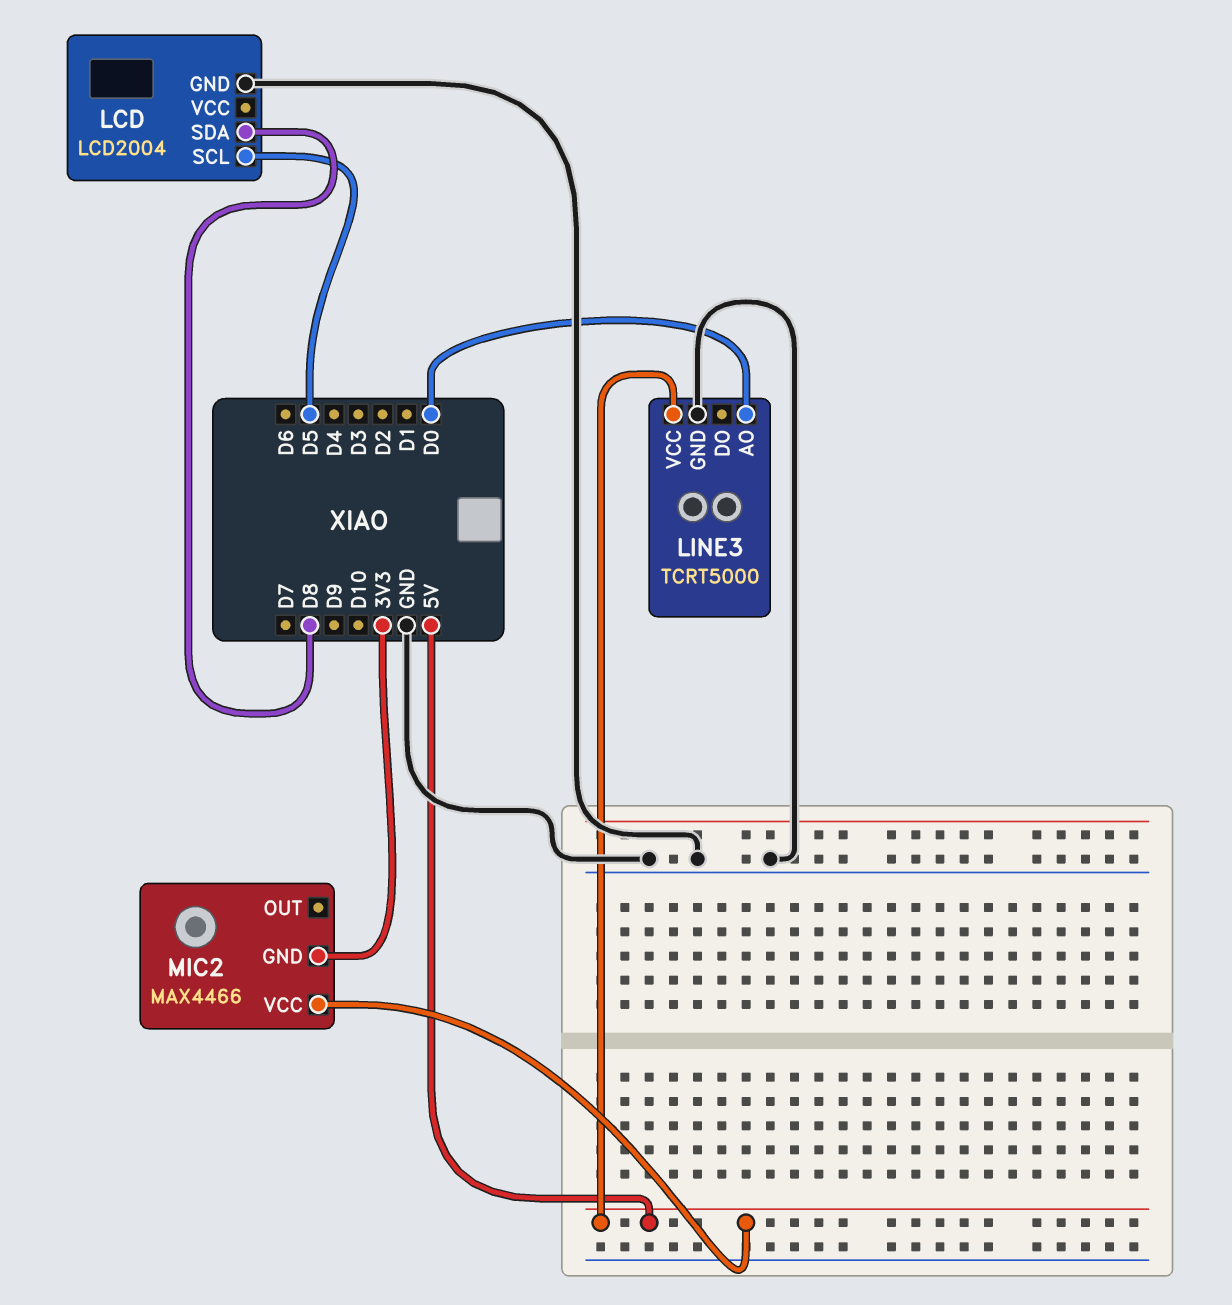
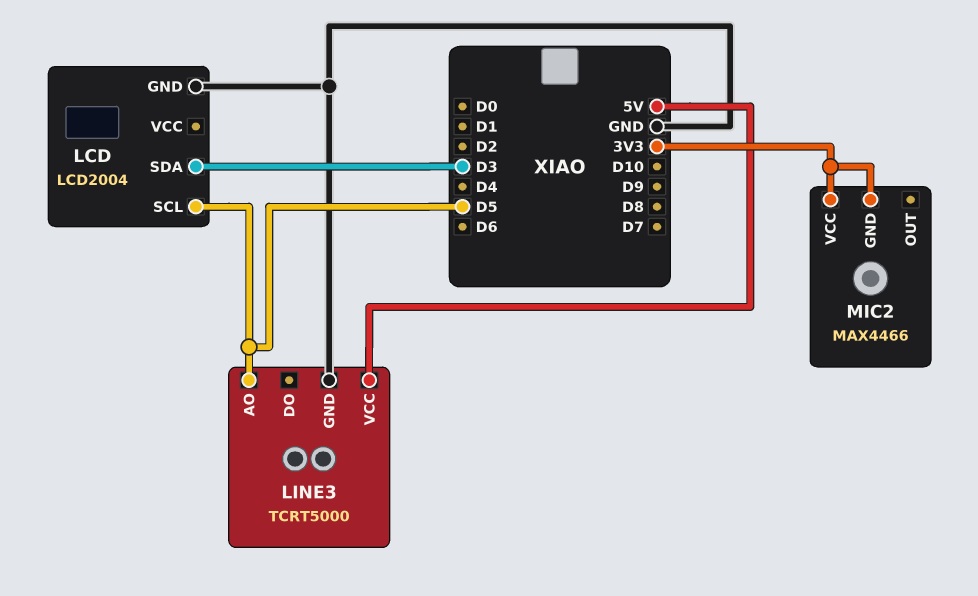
LCD pin SDA: D8 -> D3
LINE3 pin AO: D0 -> D5
MIC2 pin VCC: 5V -> 3V3

